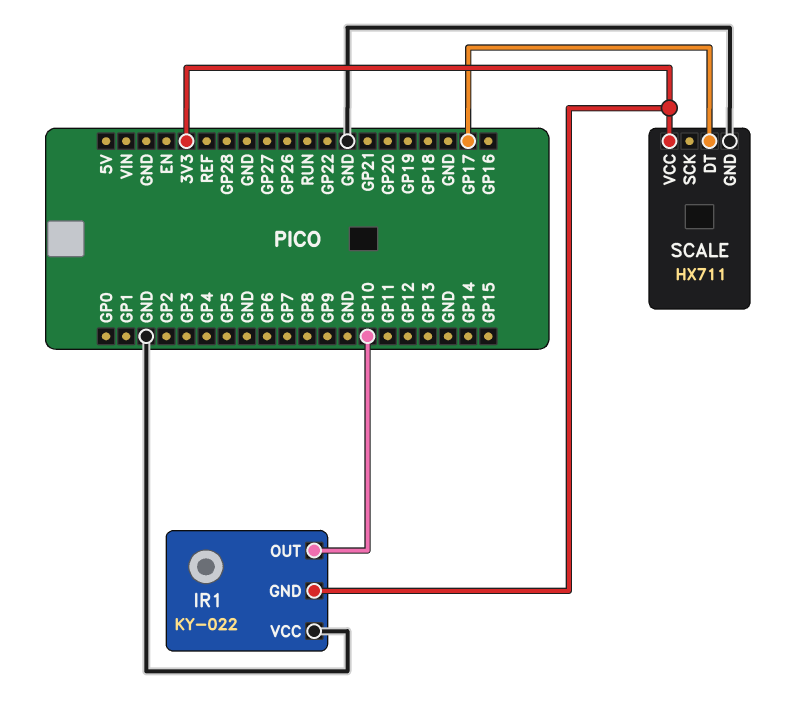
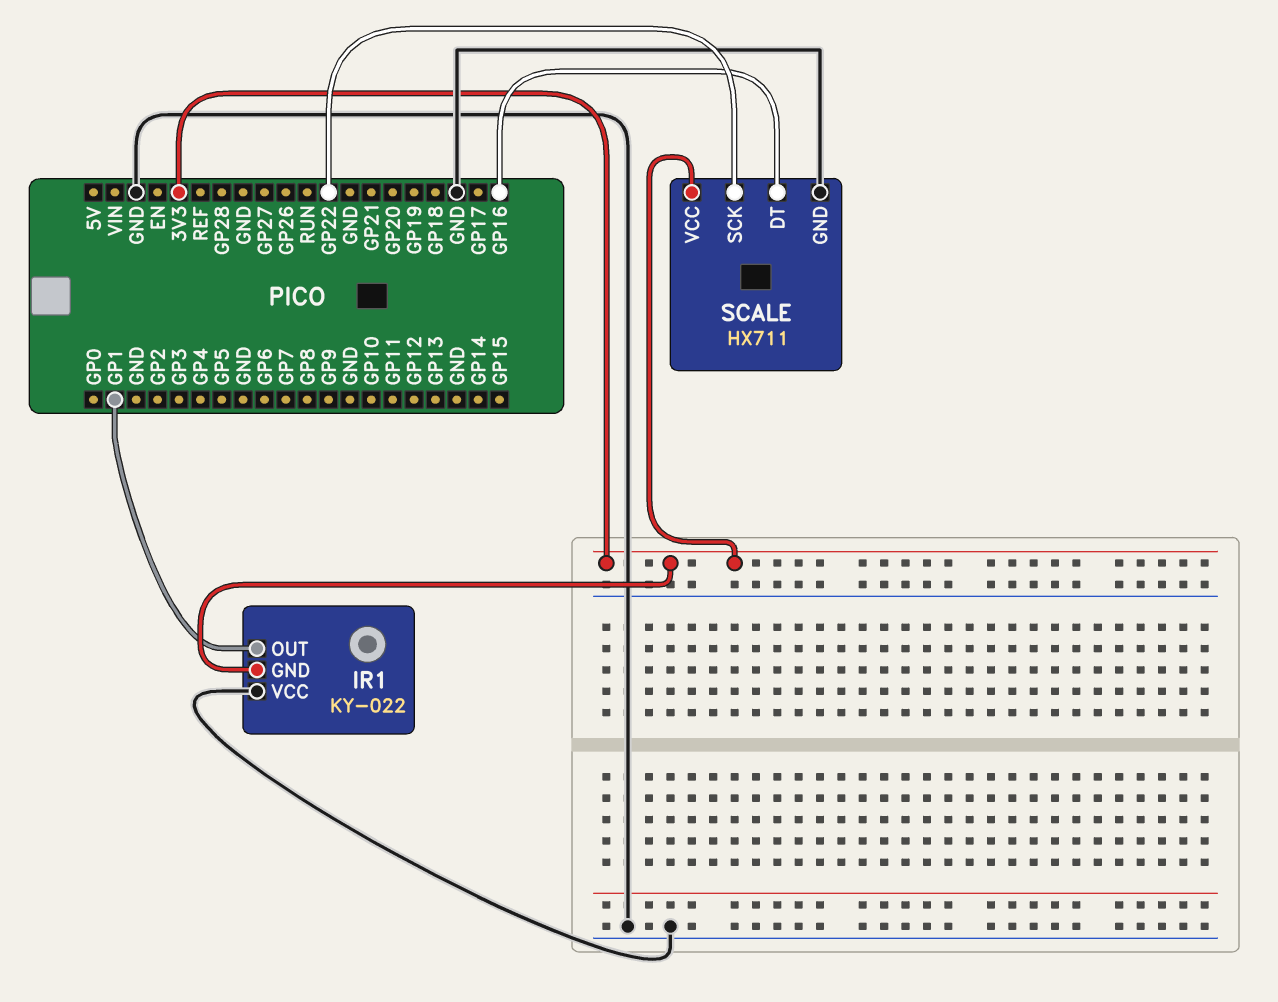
IR1 pin OUT: GP10 -> GP1
SCALE pin DT: GP17 -> GP16
SCALE pin SCK: none -> GP22

